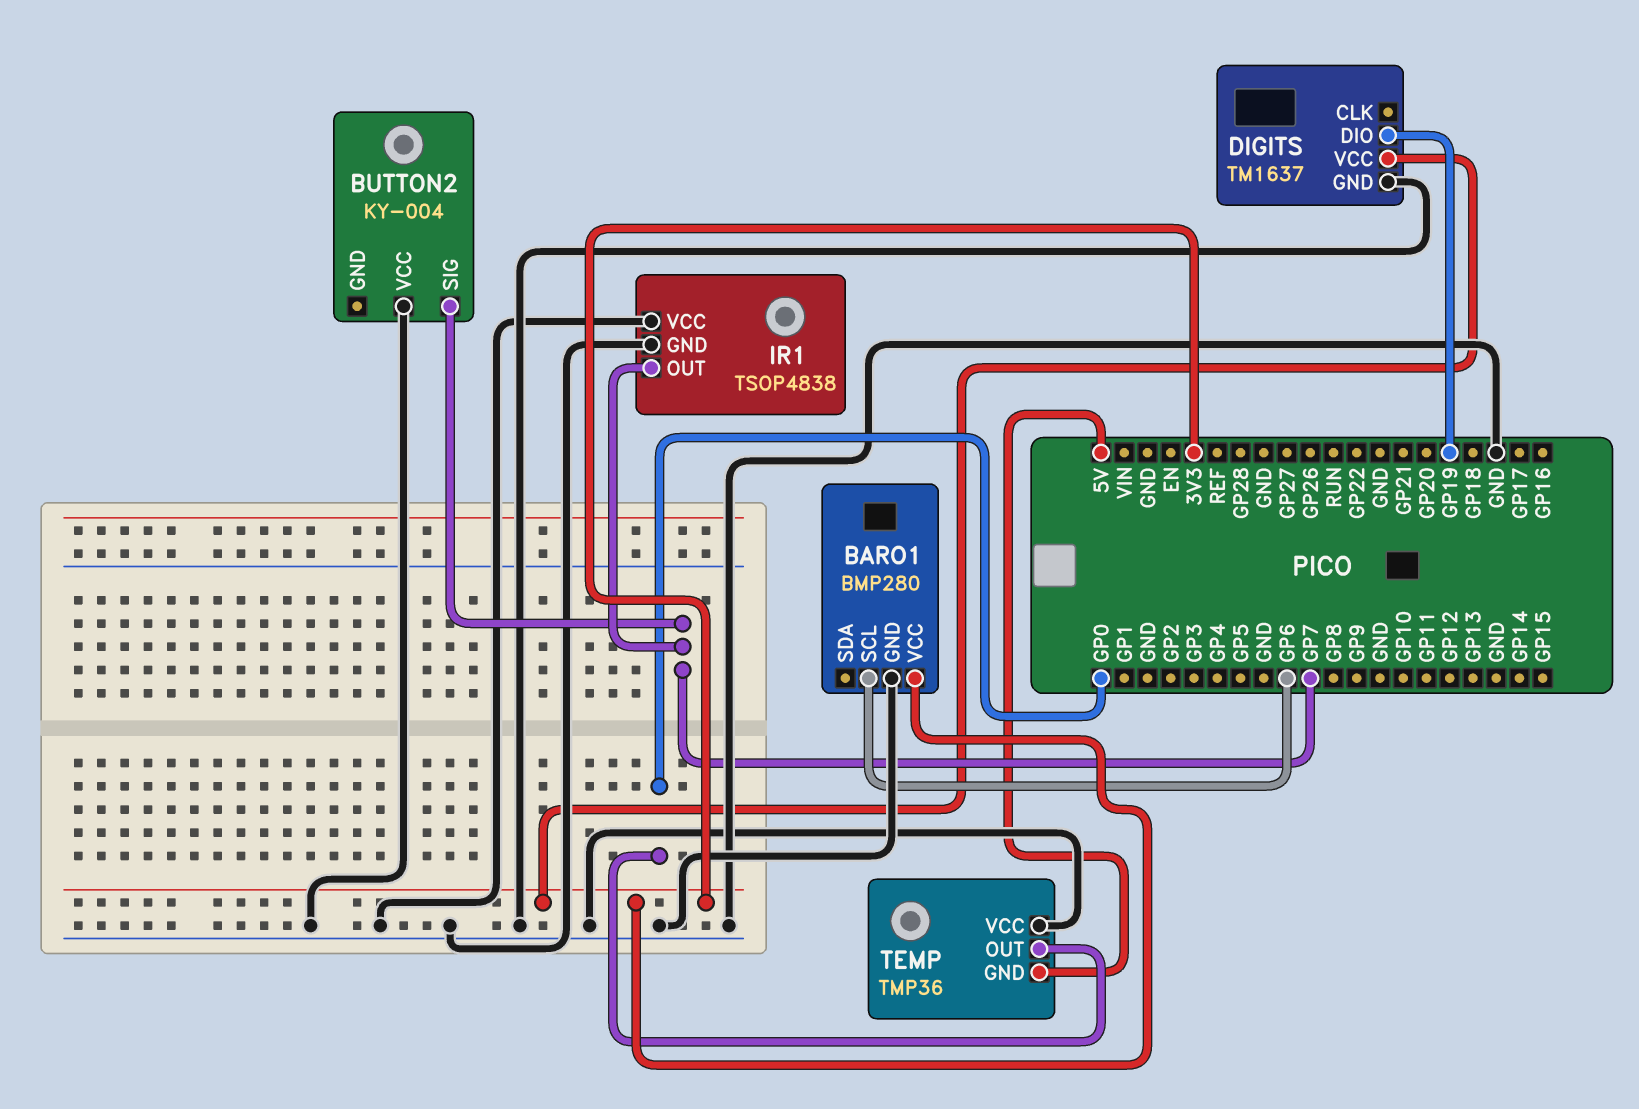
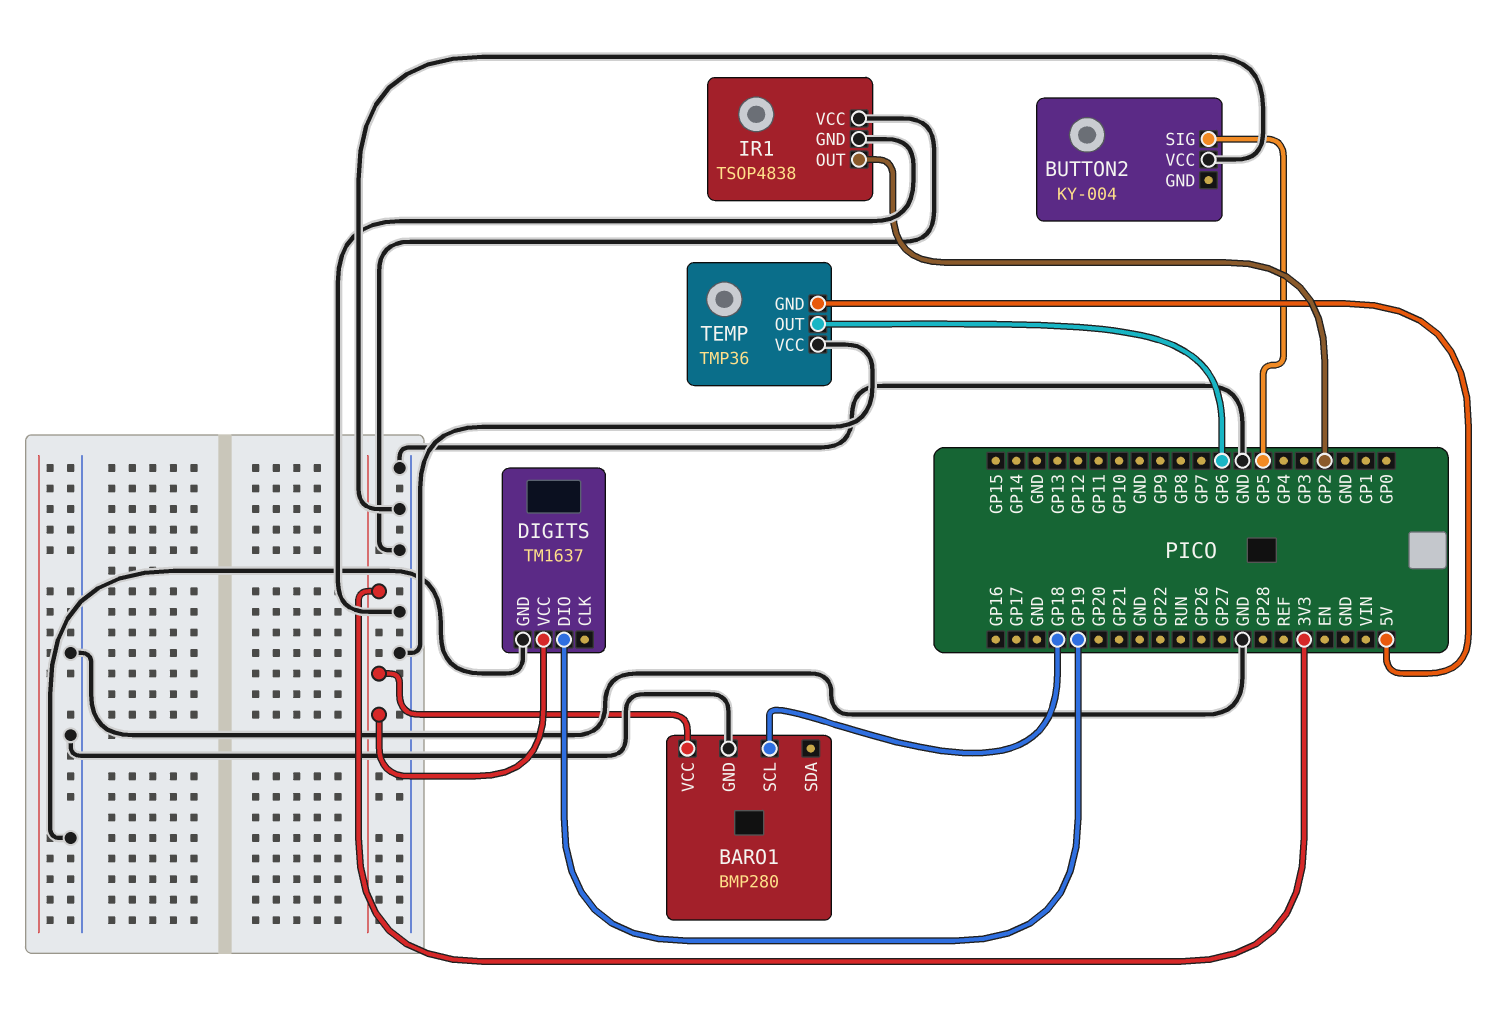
BARO1 pin SCL: GP6 -> GP18
BUTTON2 pin SIG: GP7 -> GP5
IR1 pin OUT: GP7 -> GP2
TEMP pin OUT: GP0 -> GP6

